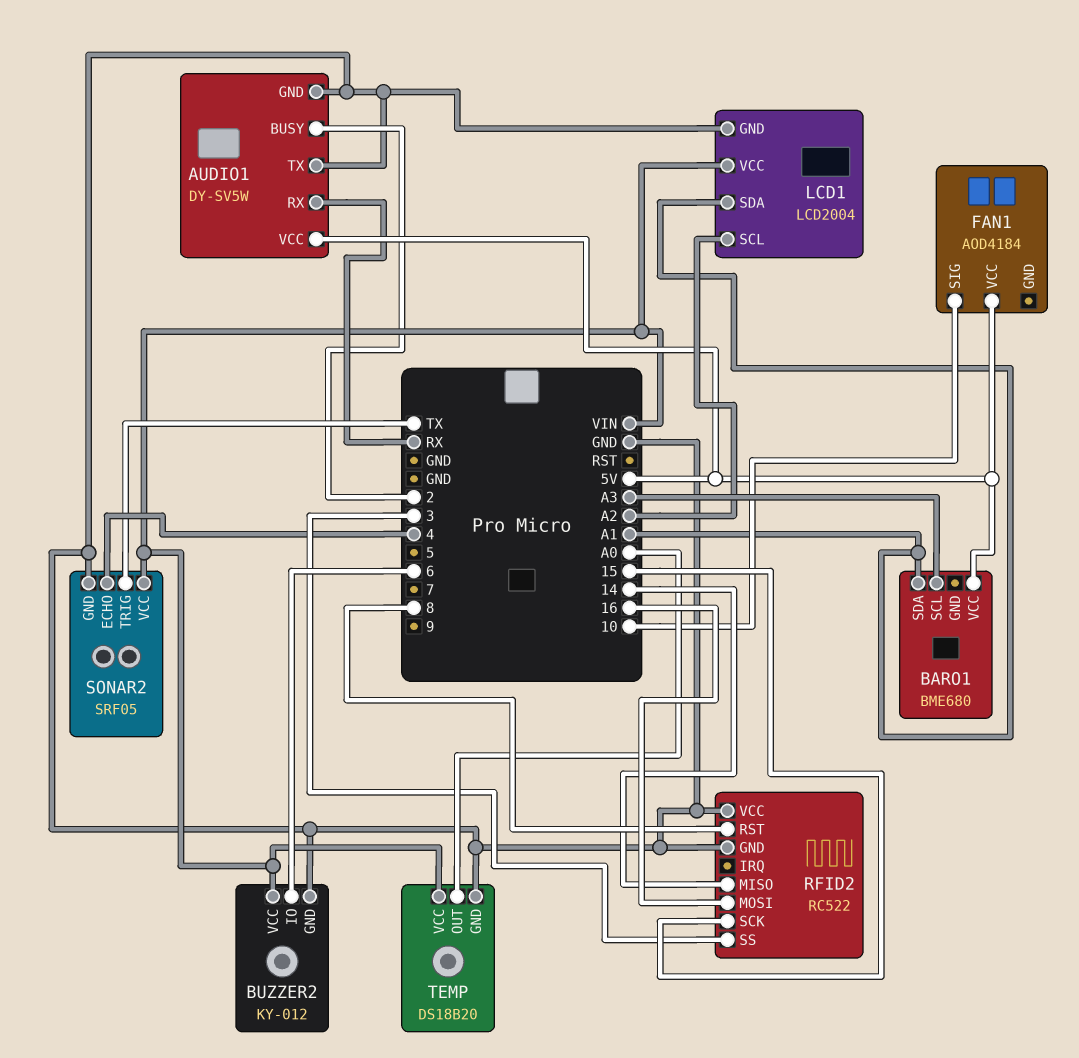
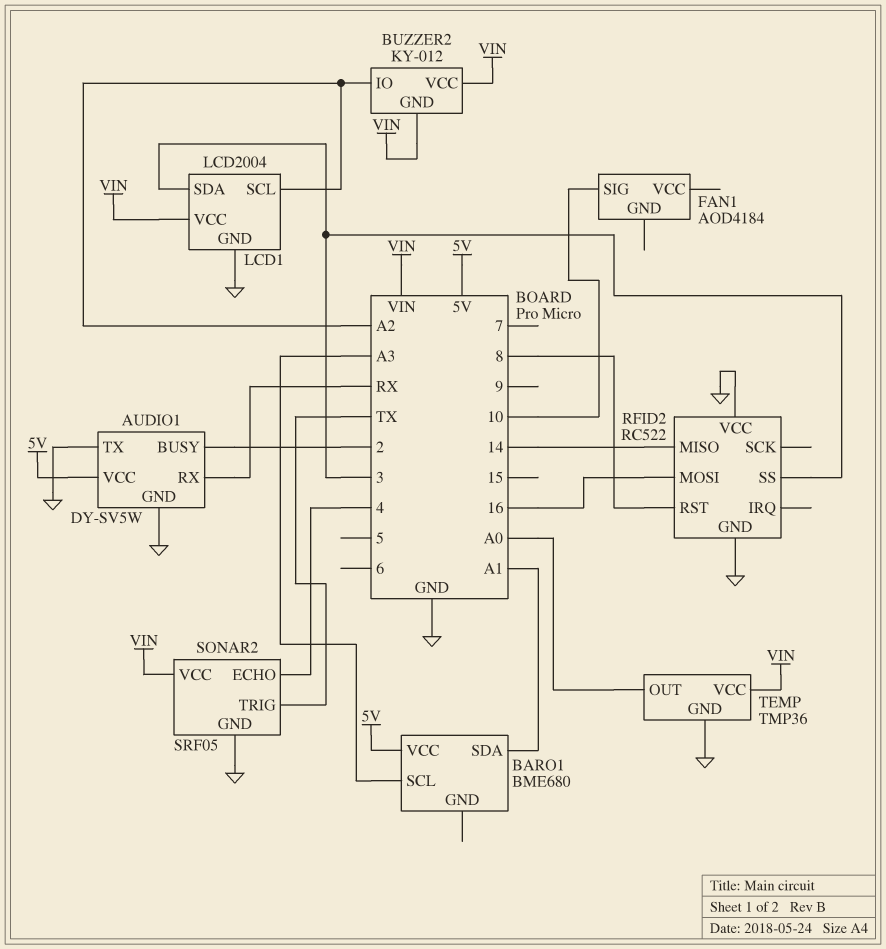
BUZZER2 pin GND: GND -> VIN
BUZZER2 pin IO: 6 -> A2
FAN1 pin VCC: 5V -> none
LCD1 pin SDA: A1 -> 3
RFID2 pin SCK: 15 -> none
TEMP: DS18B20 -> TMP36

